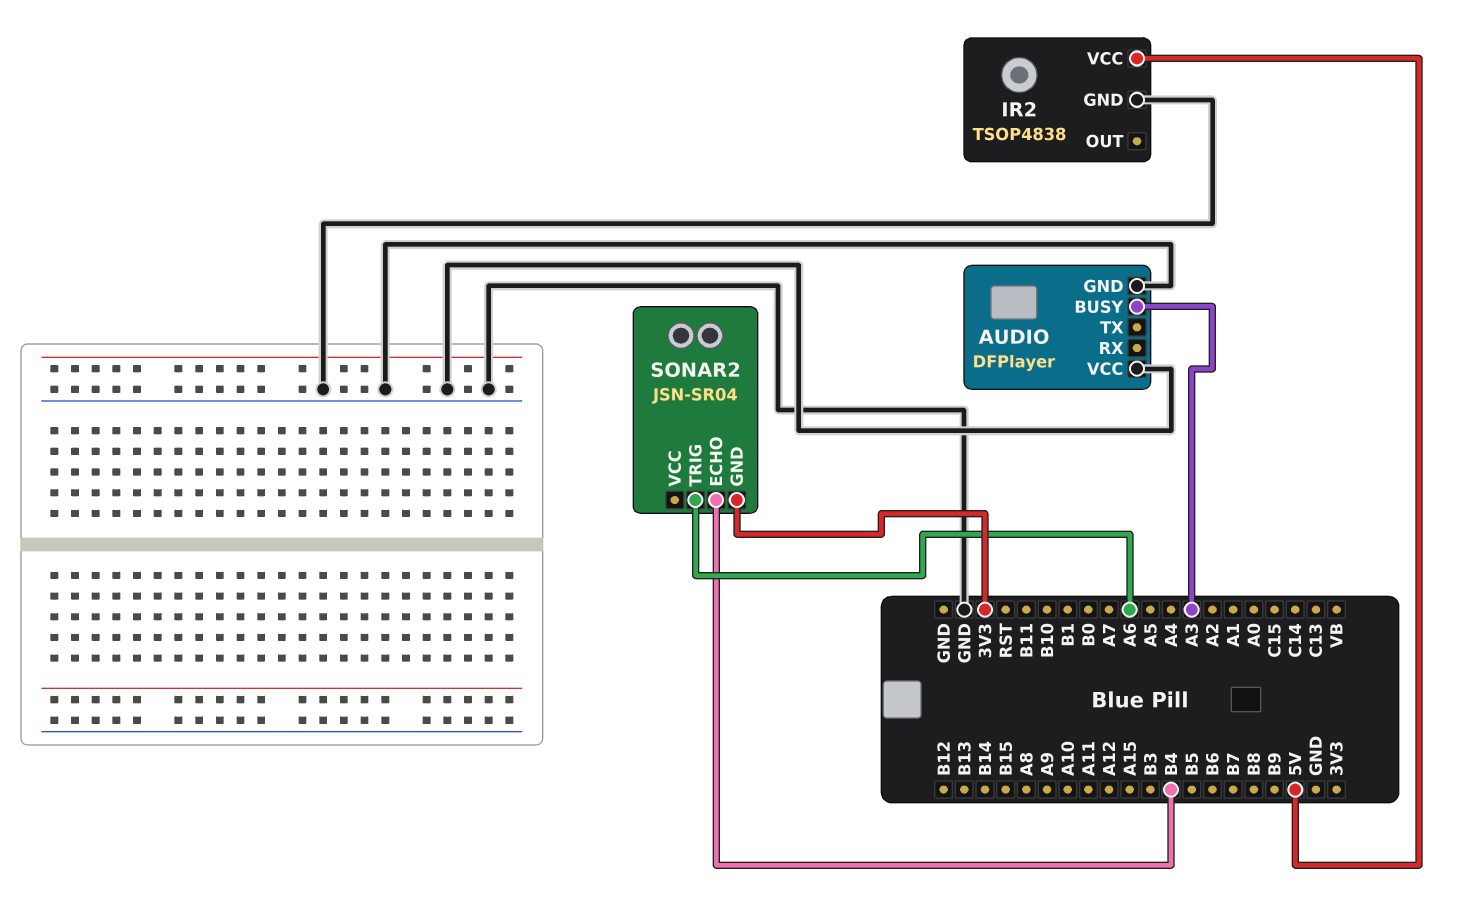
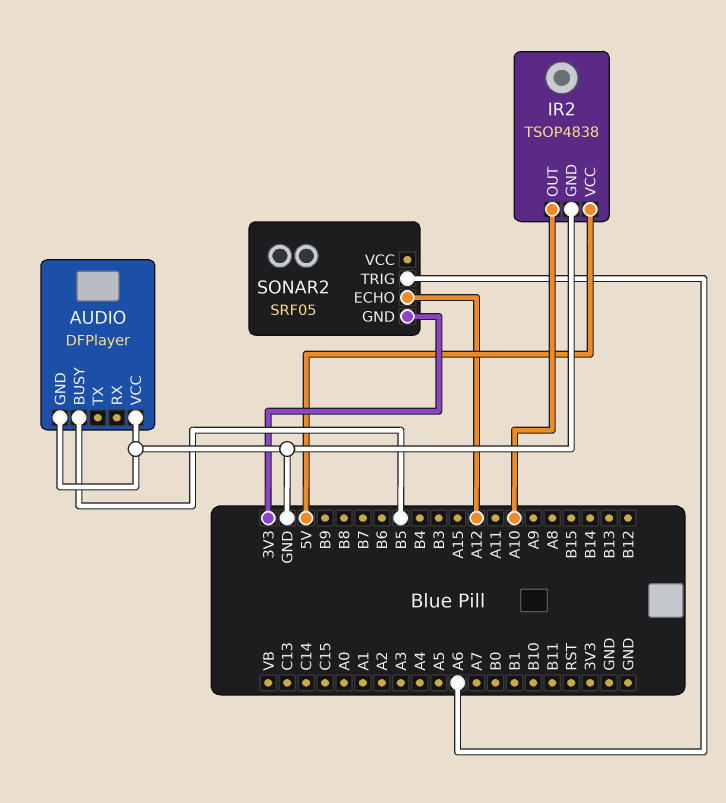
AUDIO pin BUSY: A3 -> B5
IR2 pin OUT: none -> A10
SONAR2: JSN-SR04 -> SRF05
SONAR2 pin ECHO: B4 -> A12

